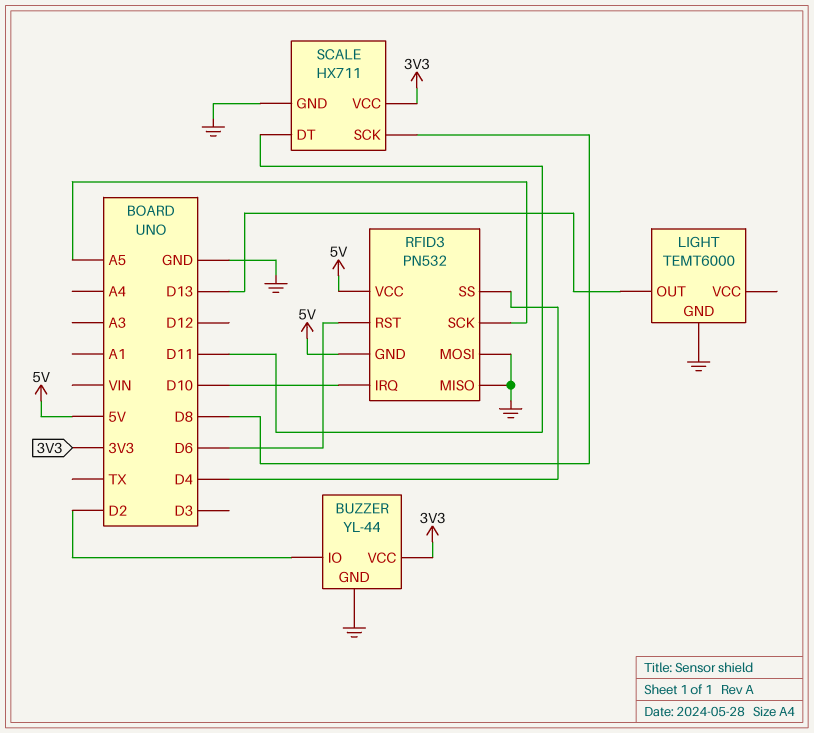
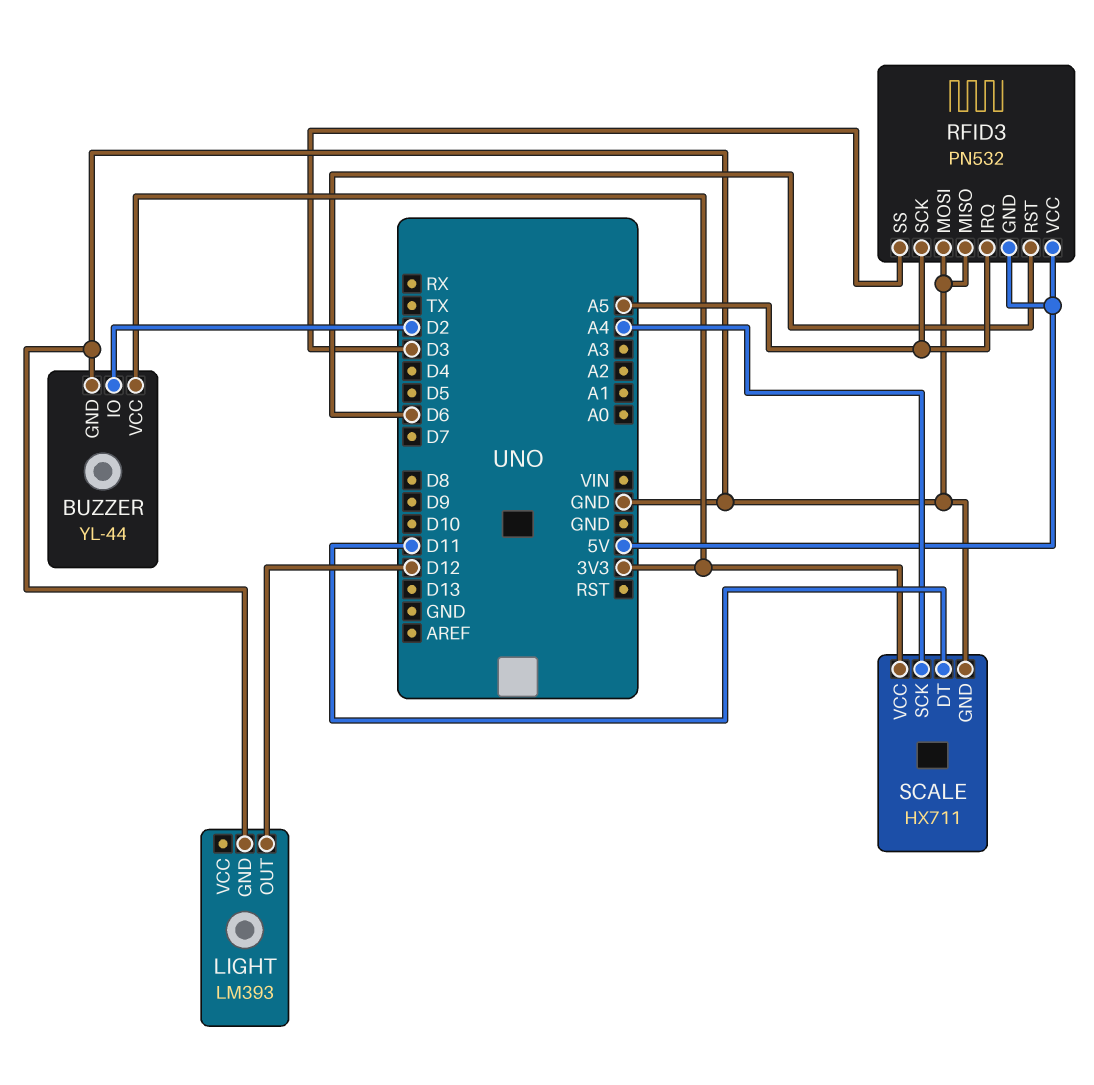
LIGHT: TEMT6000 -> LM393
LIGHT pin OUT: D13 -> D12
RFID3 pin IRQ: D10 -> A5
RFID3 pin SS: D4 -> D3
SCALE pin SCK: D8 -> A4

